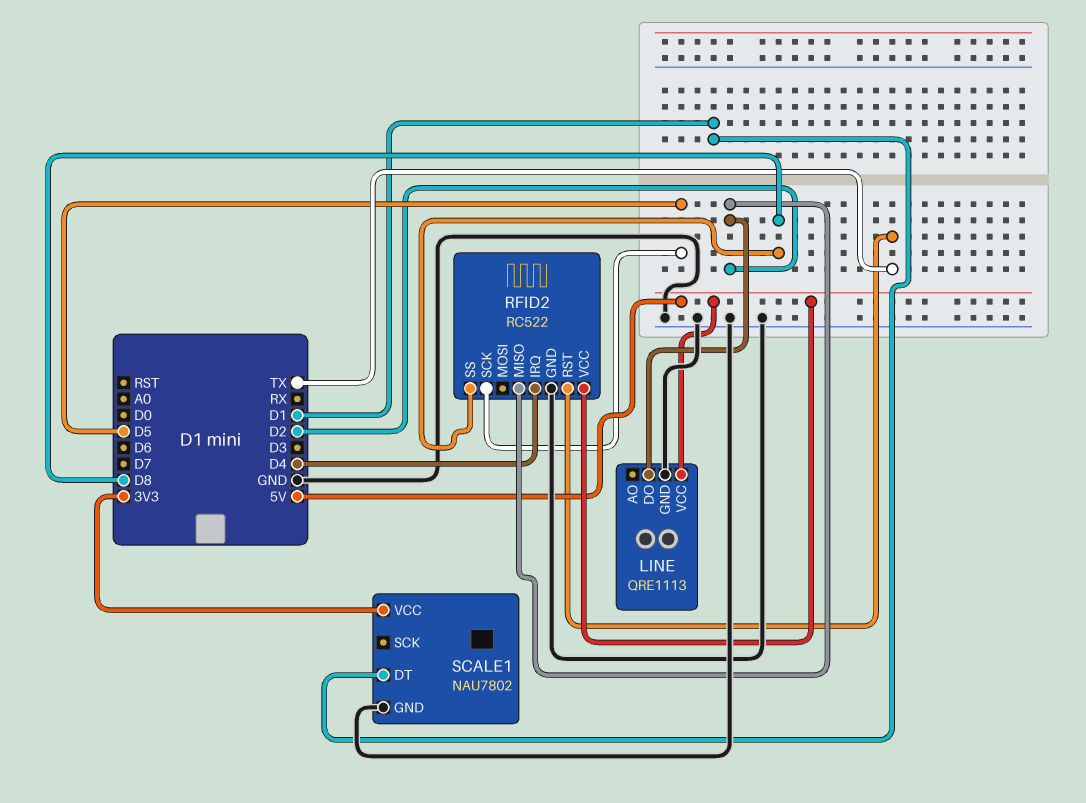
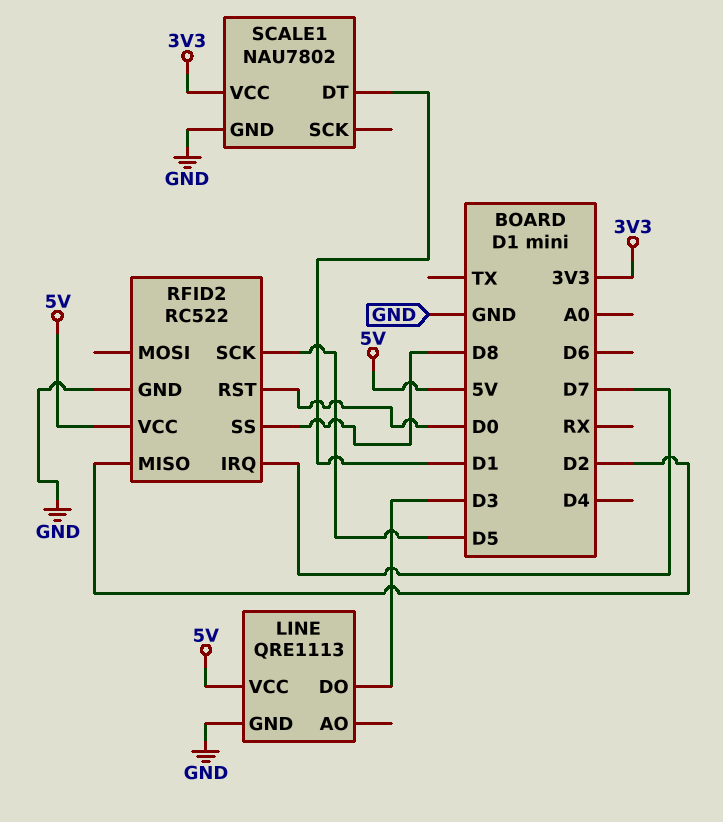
LINE pin DO: D2 -> D3
RFID2 pin IRQ: D4 -> D7
RFID2 pin RST: TX -> D0

